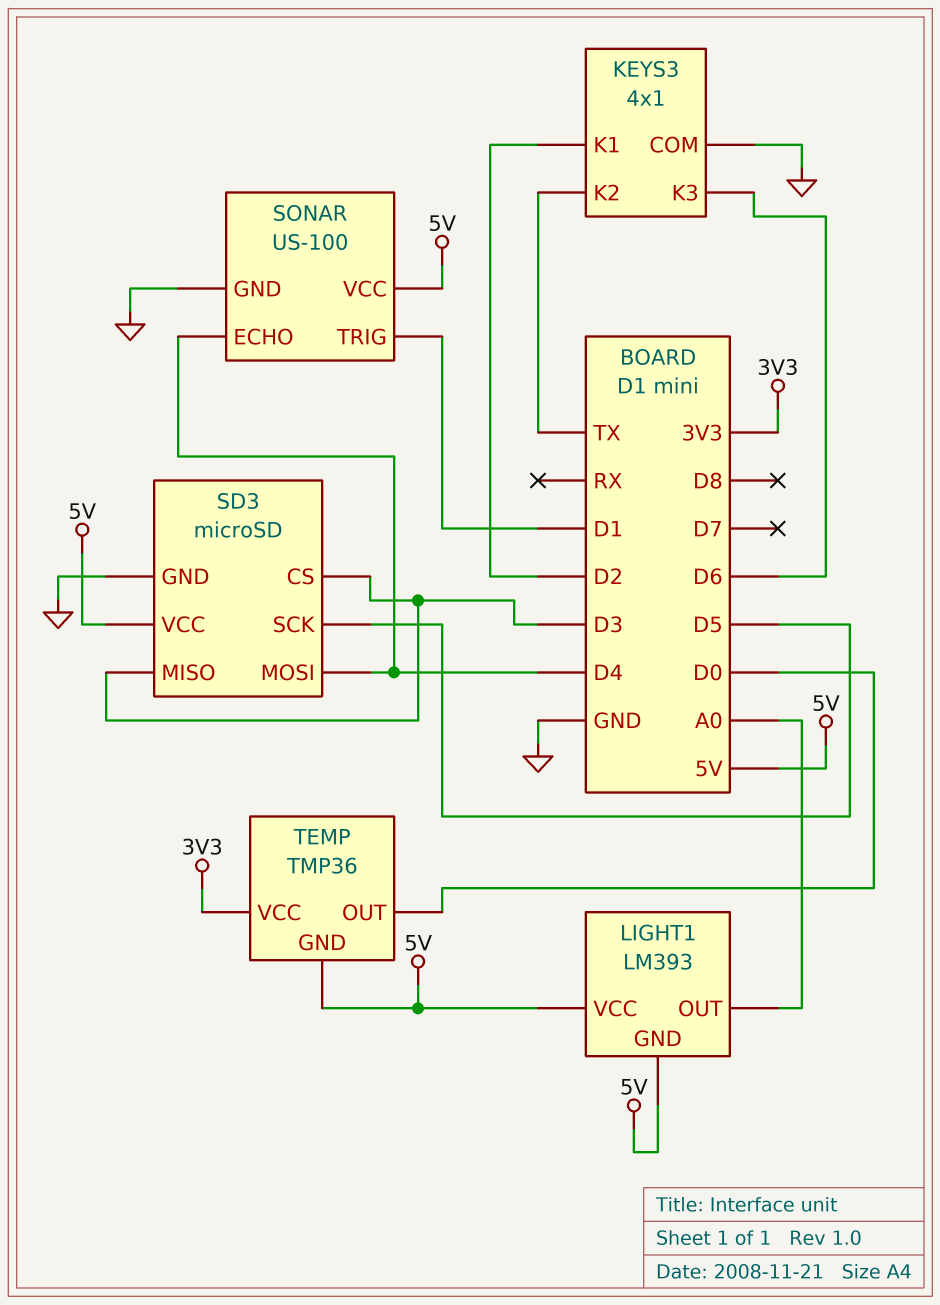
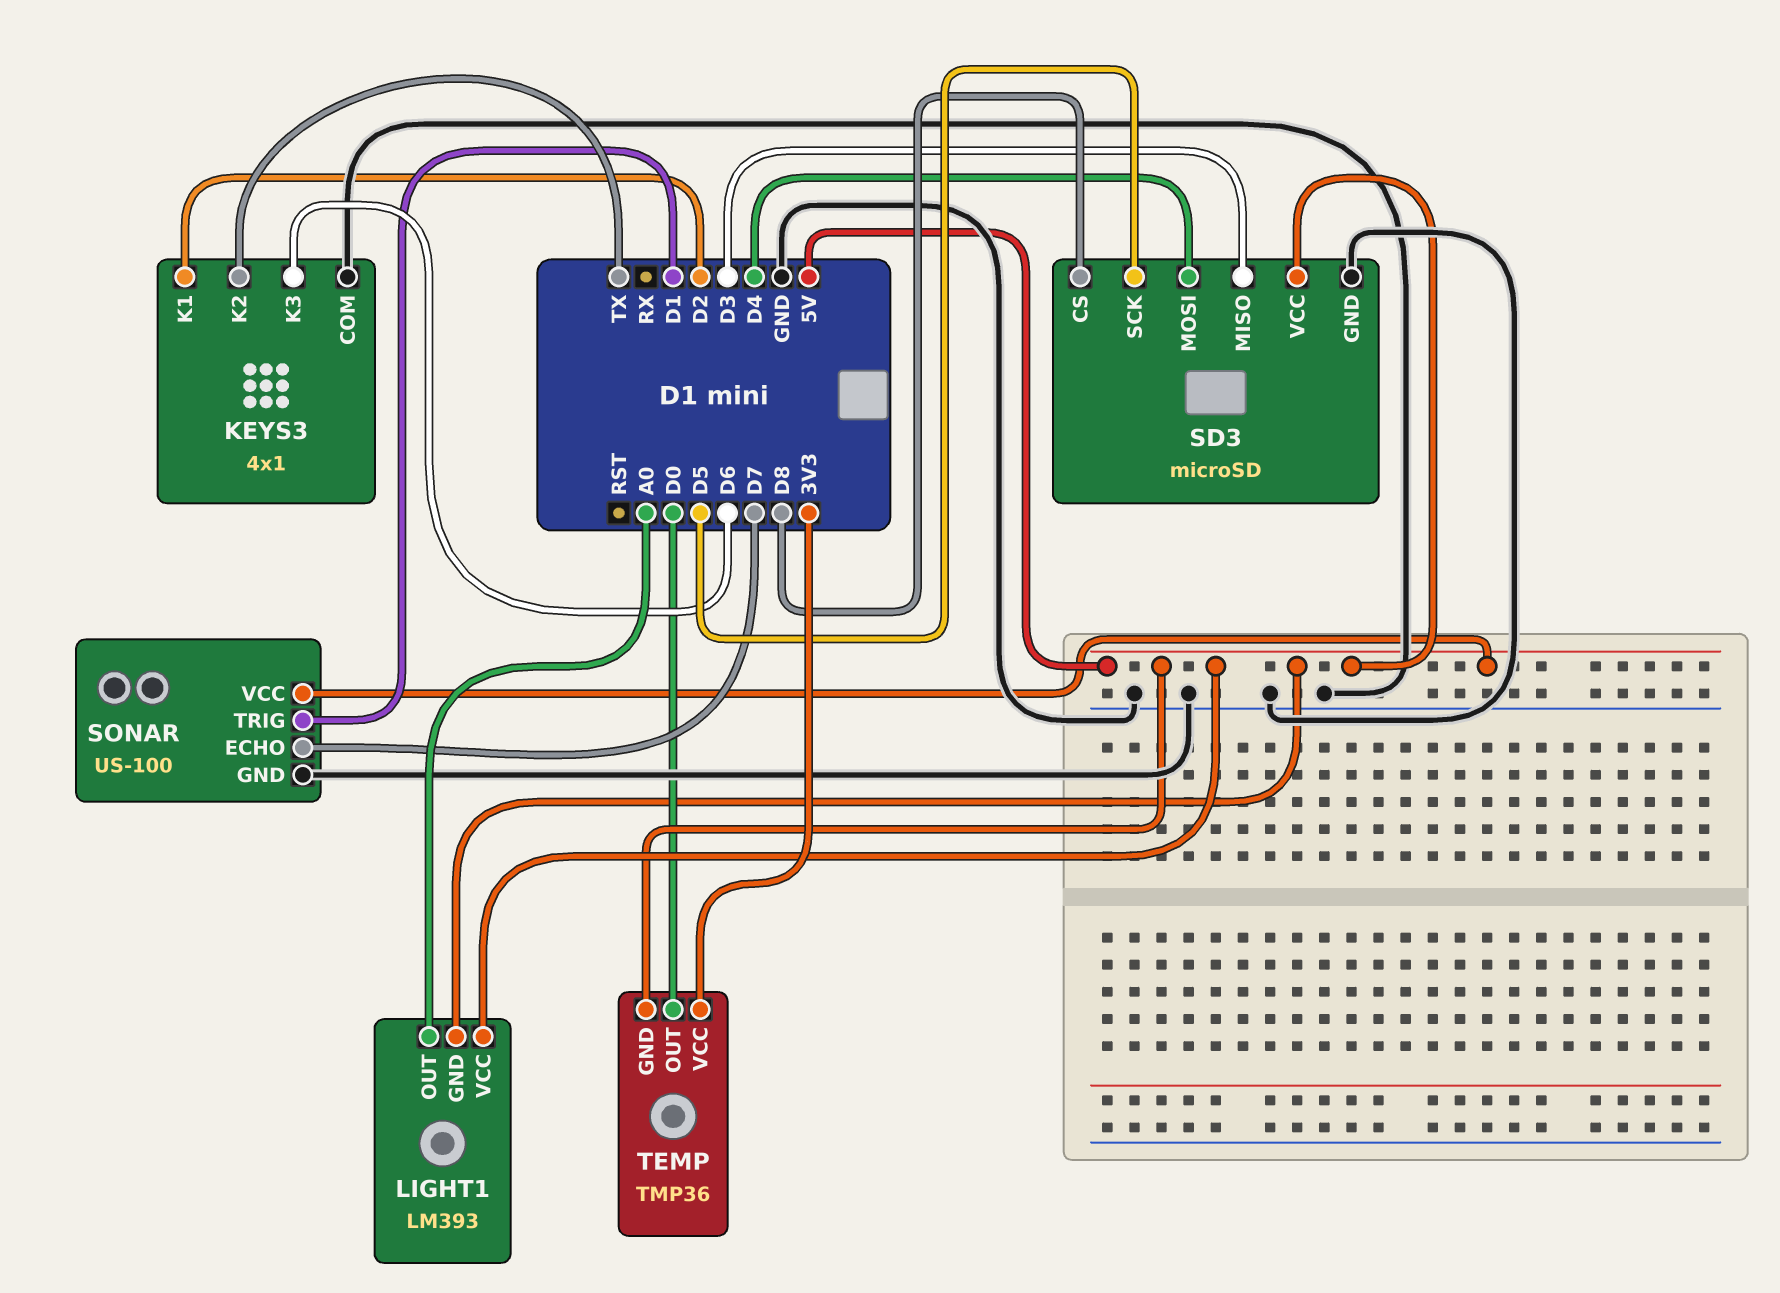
SD3 pin CS: D3 -> D8
SONAR pin ECHO: D4 -> D7

